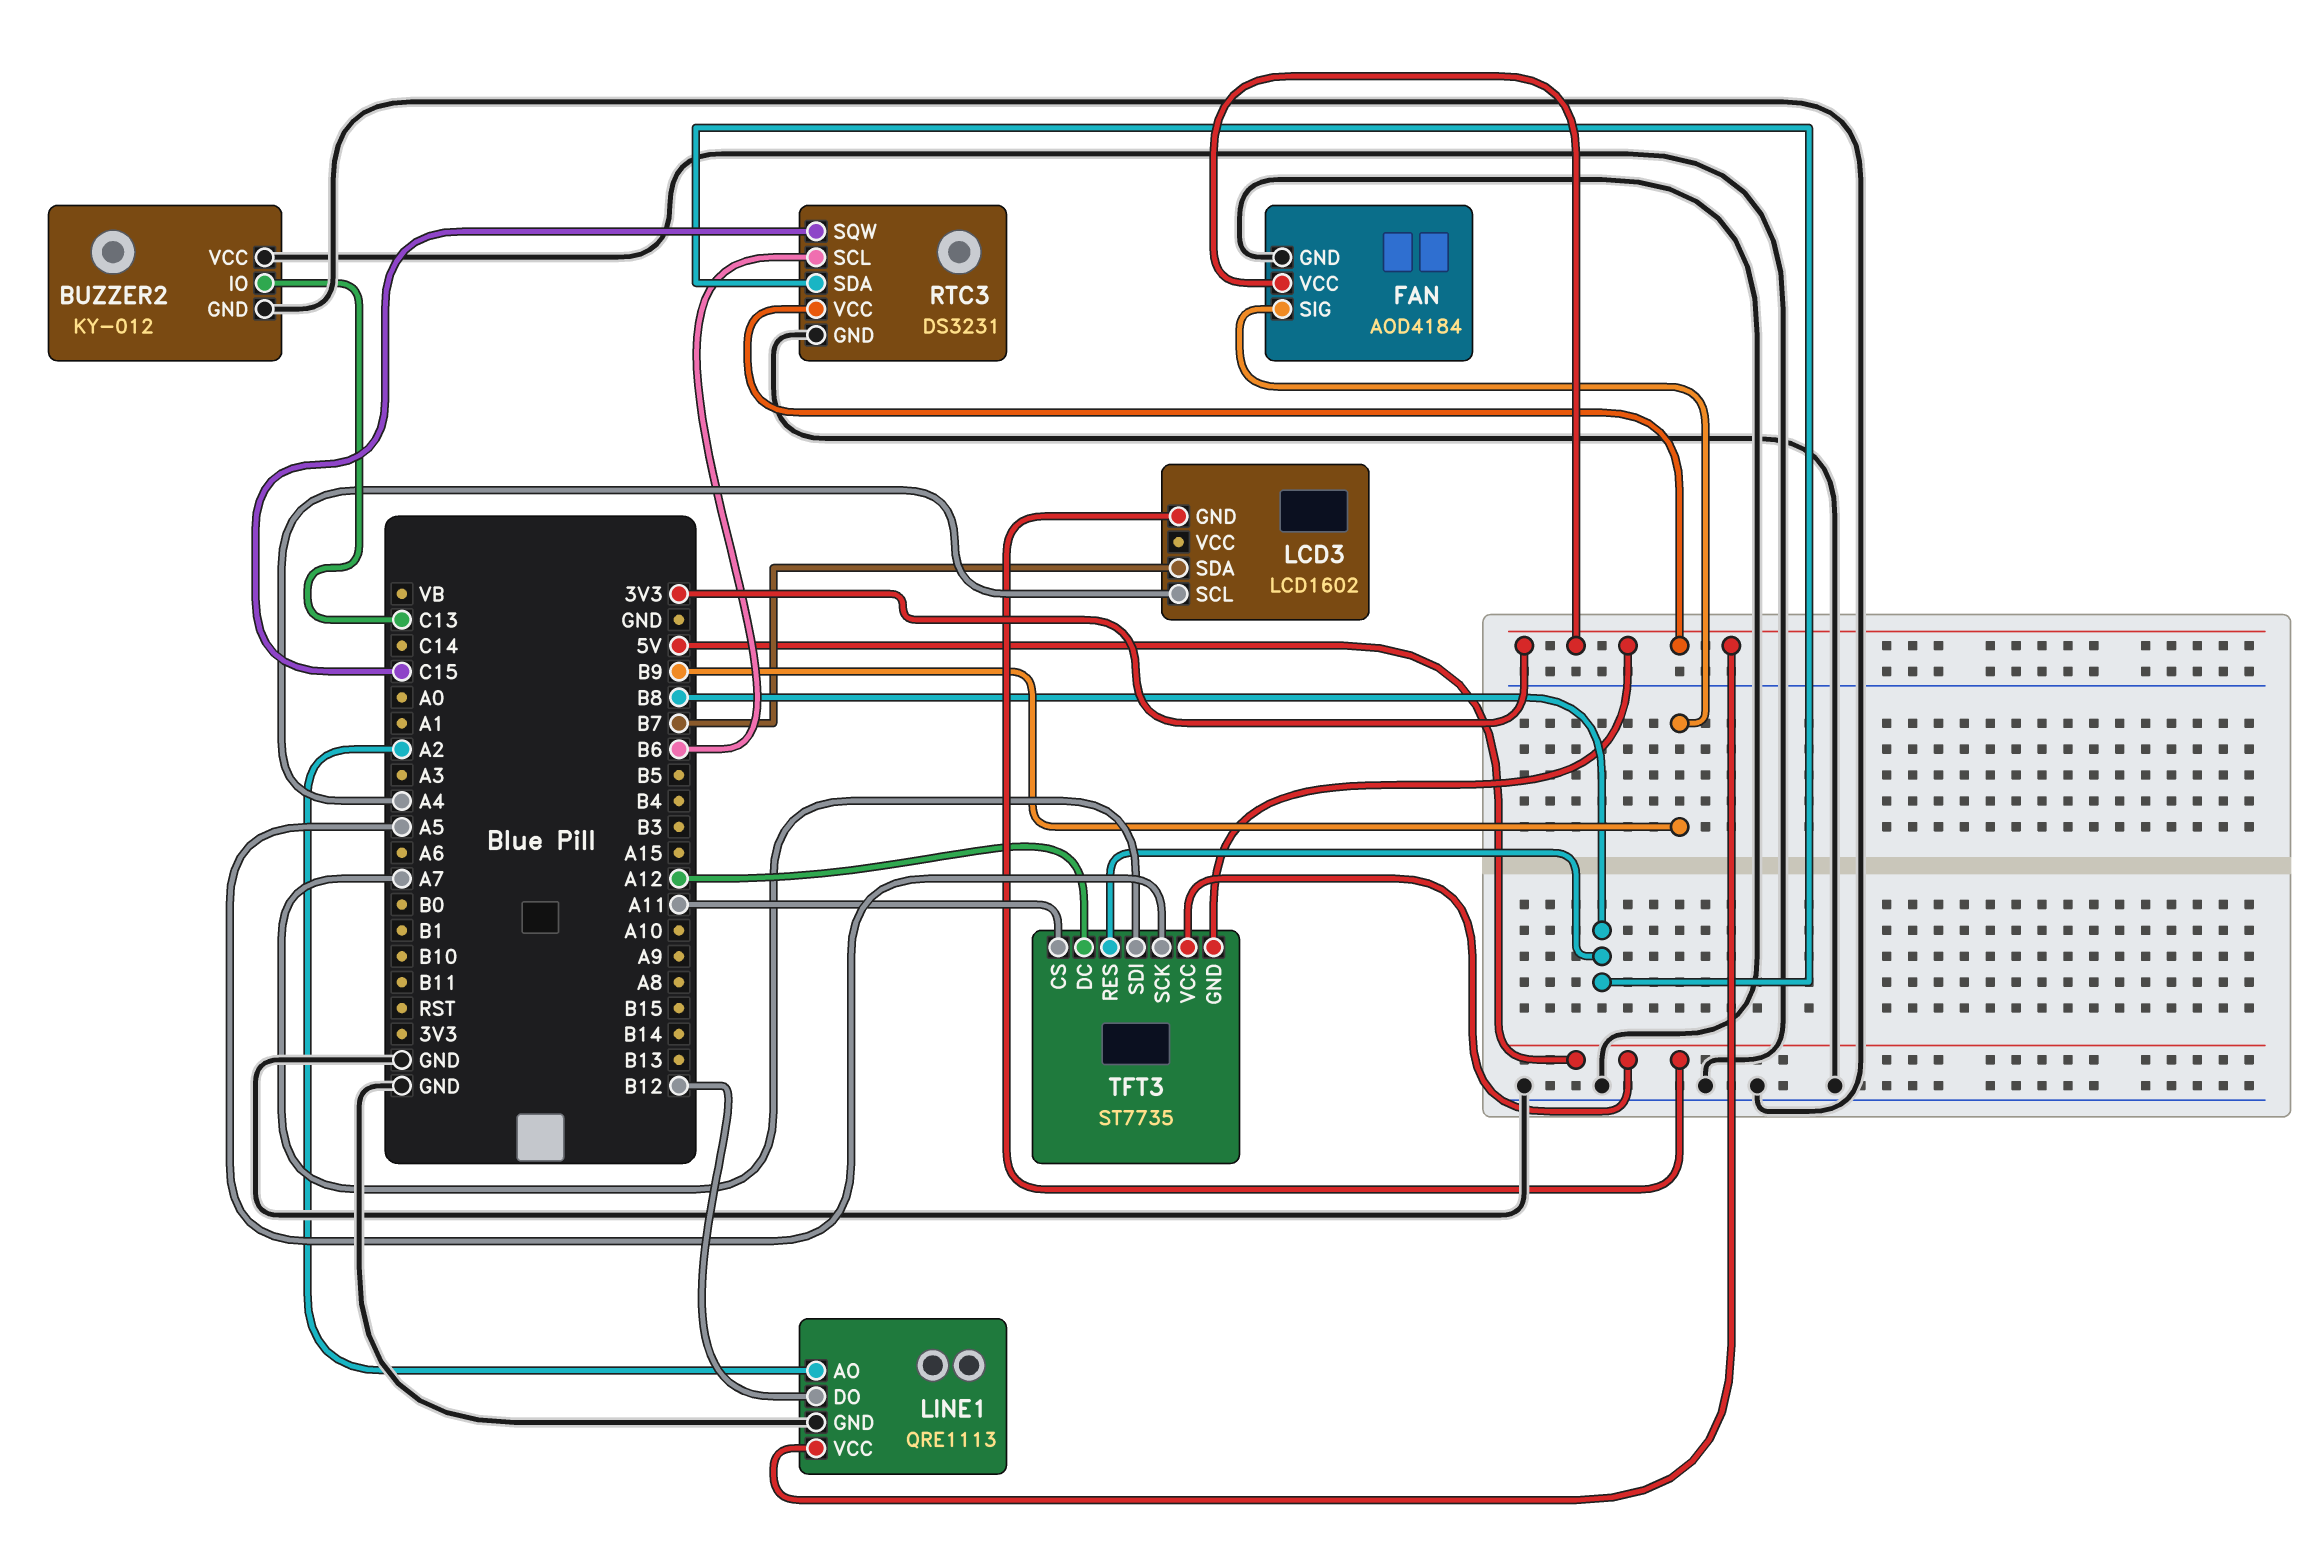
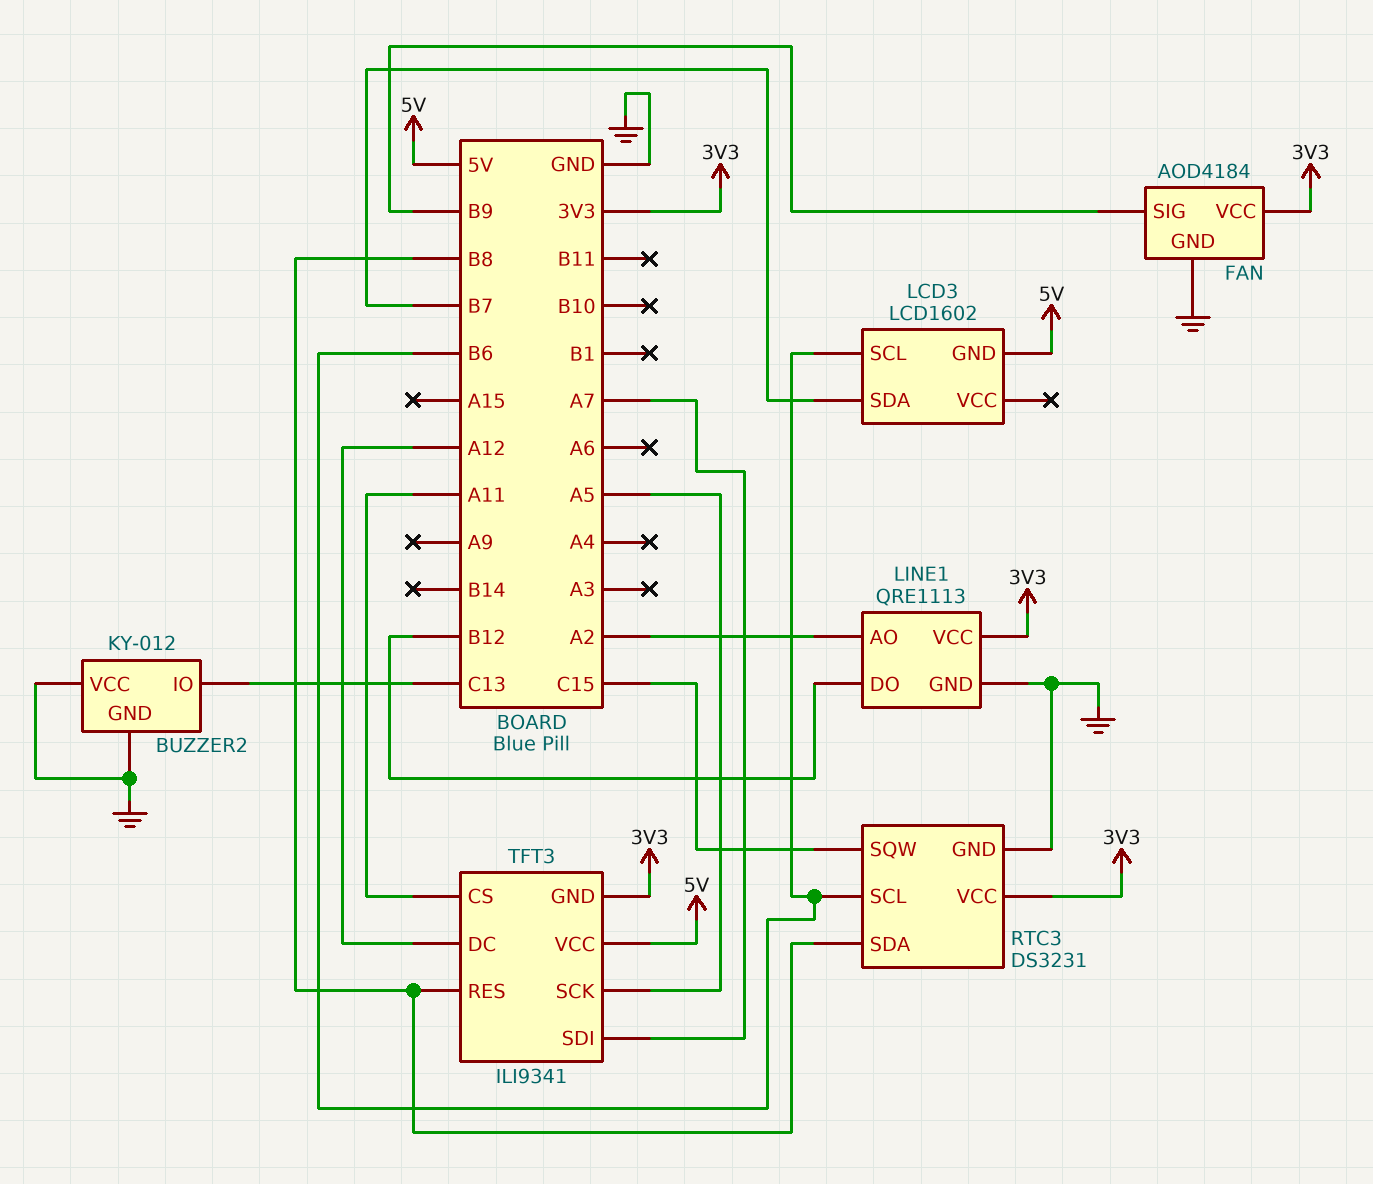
LCD3 pin SCL: A4 -> B6
TFT3: ST7735 -> ILI9341

